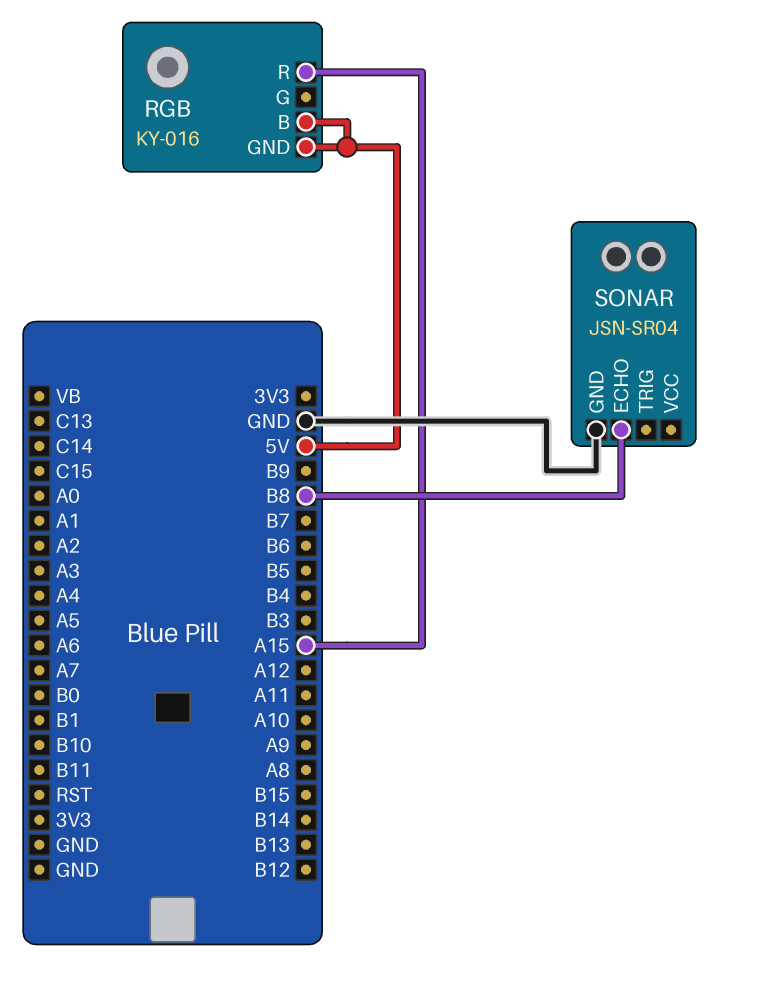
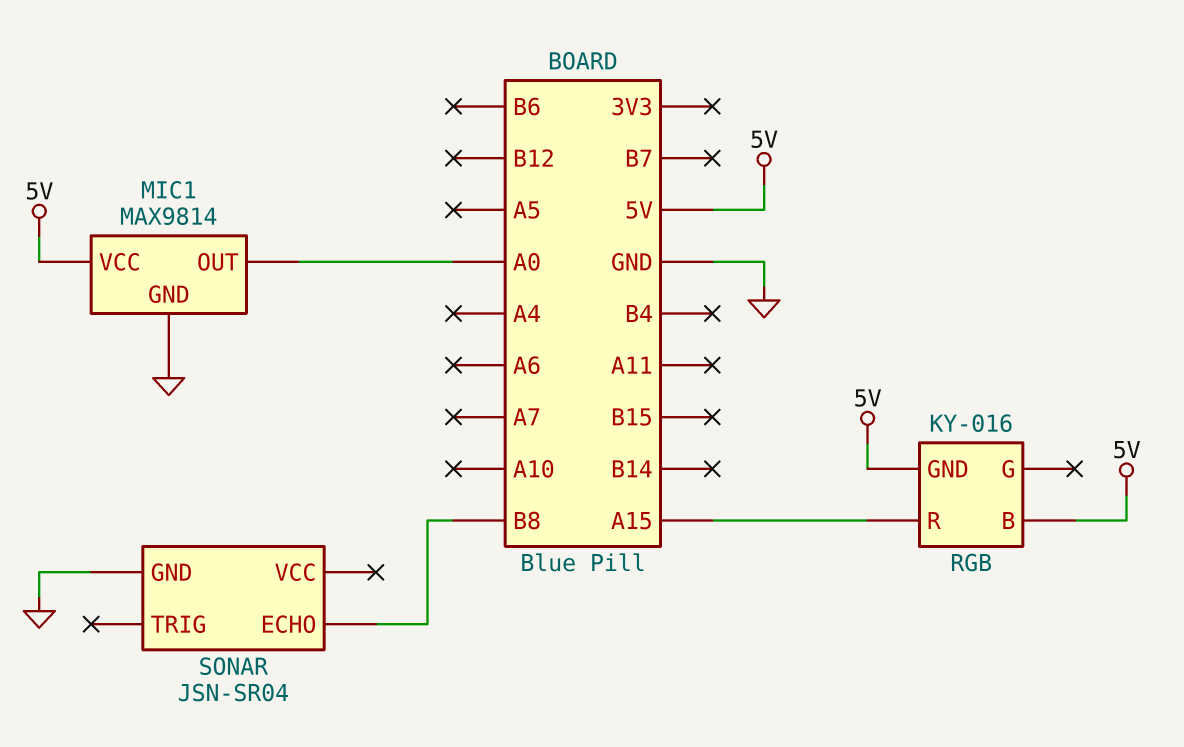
MIC1: none -> MAX9814
MIC1 pin GND: none -> GND
MIC1 pin OUT: none -> A0
MIC1 pin VCC: none -> 5V

